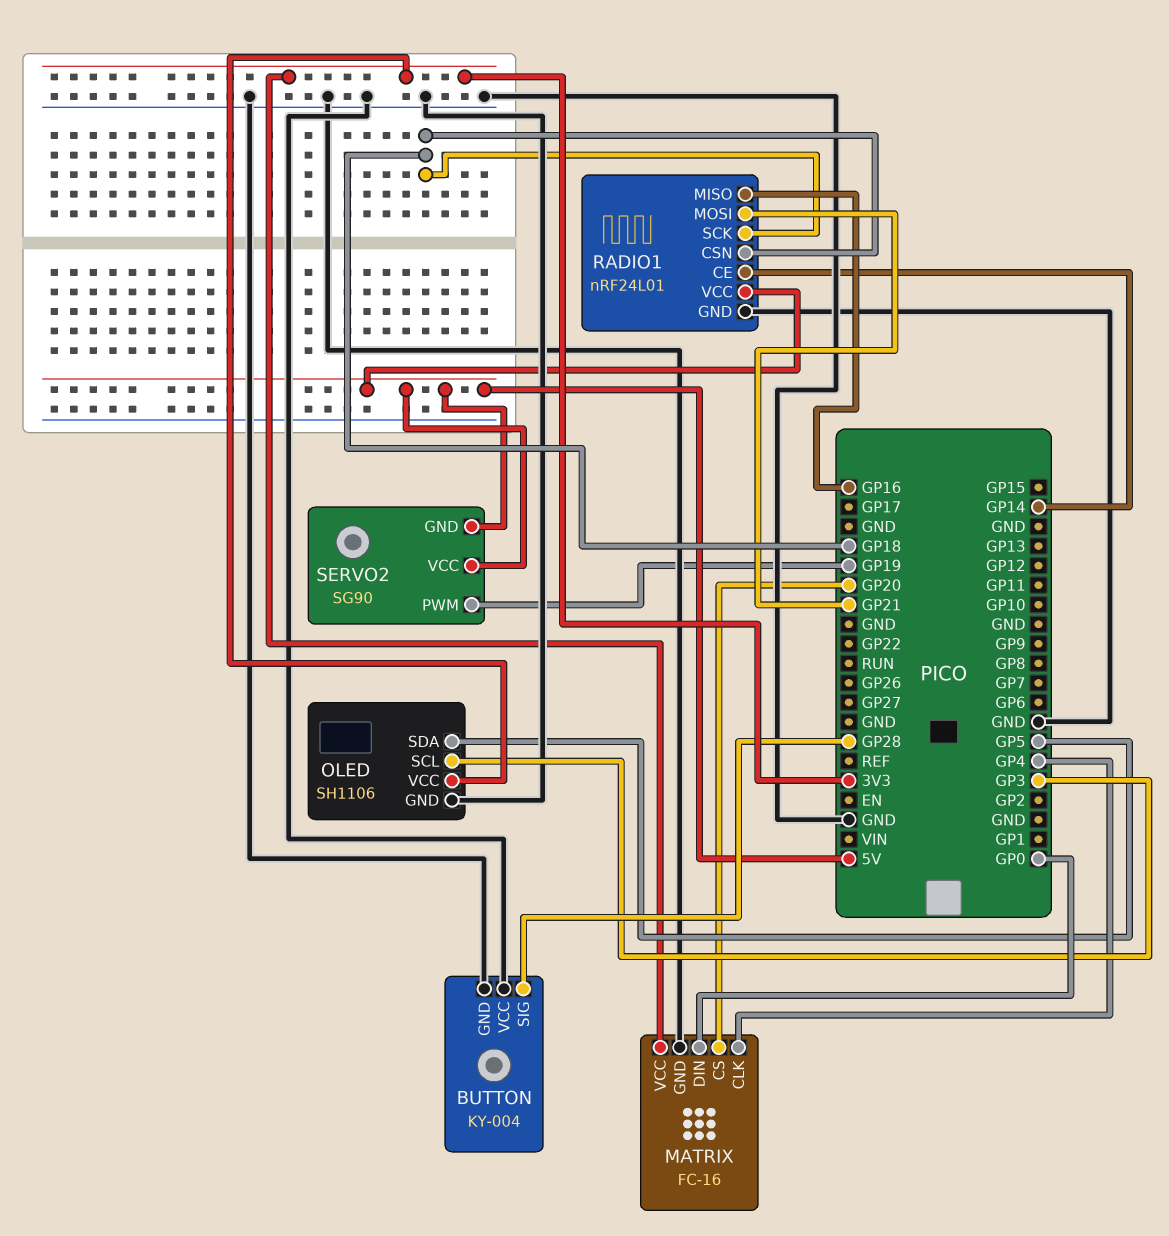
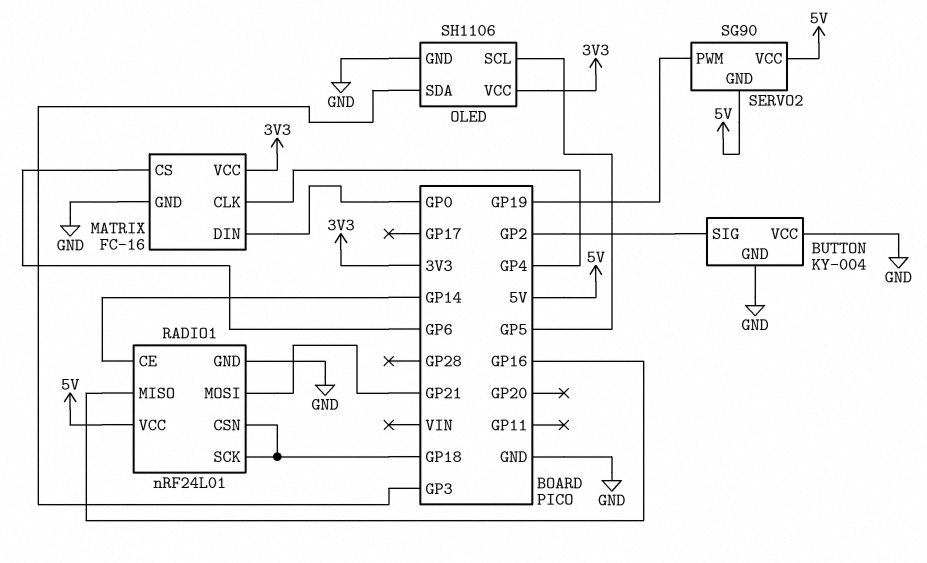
BUTTON pin SIG: GP28 -> GP2
MATRIX pin CS: GP20 -> GP6
OLED pin SCL: GP3 -> GP5
OLED pin SDA: GP5 -> GP3

